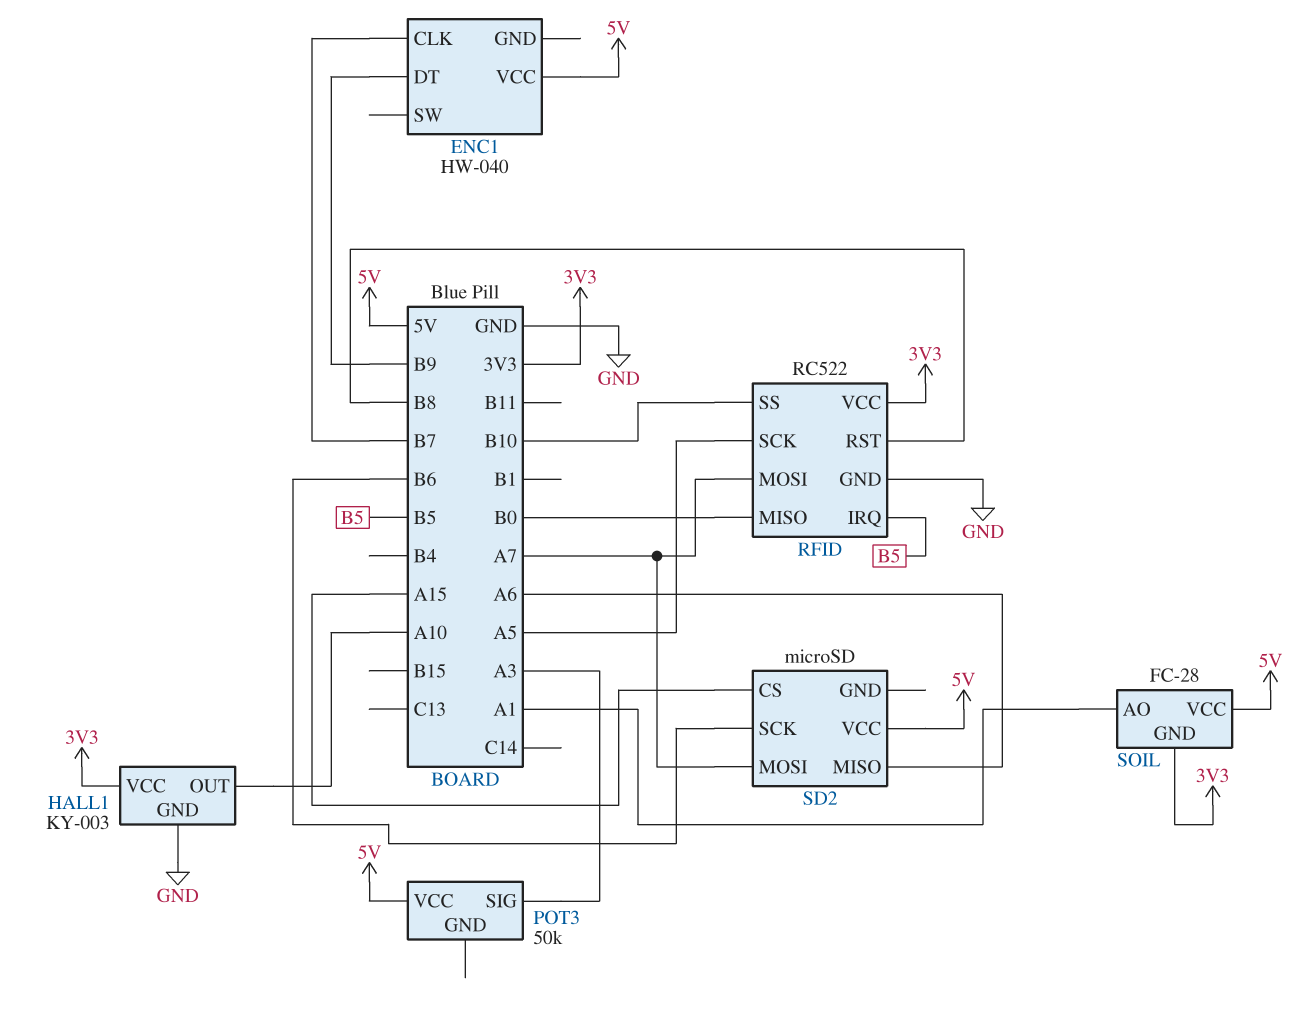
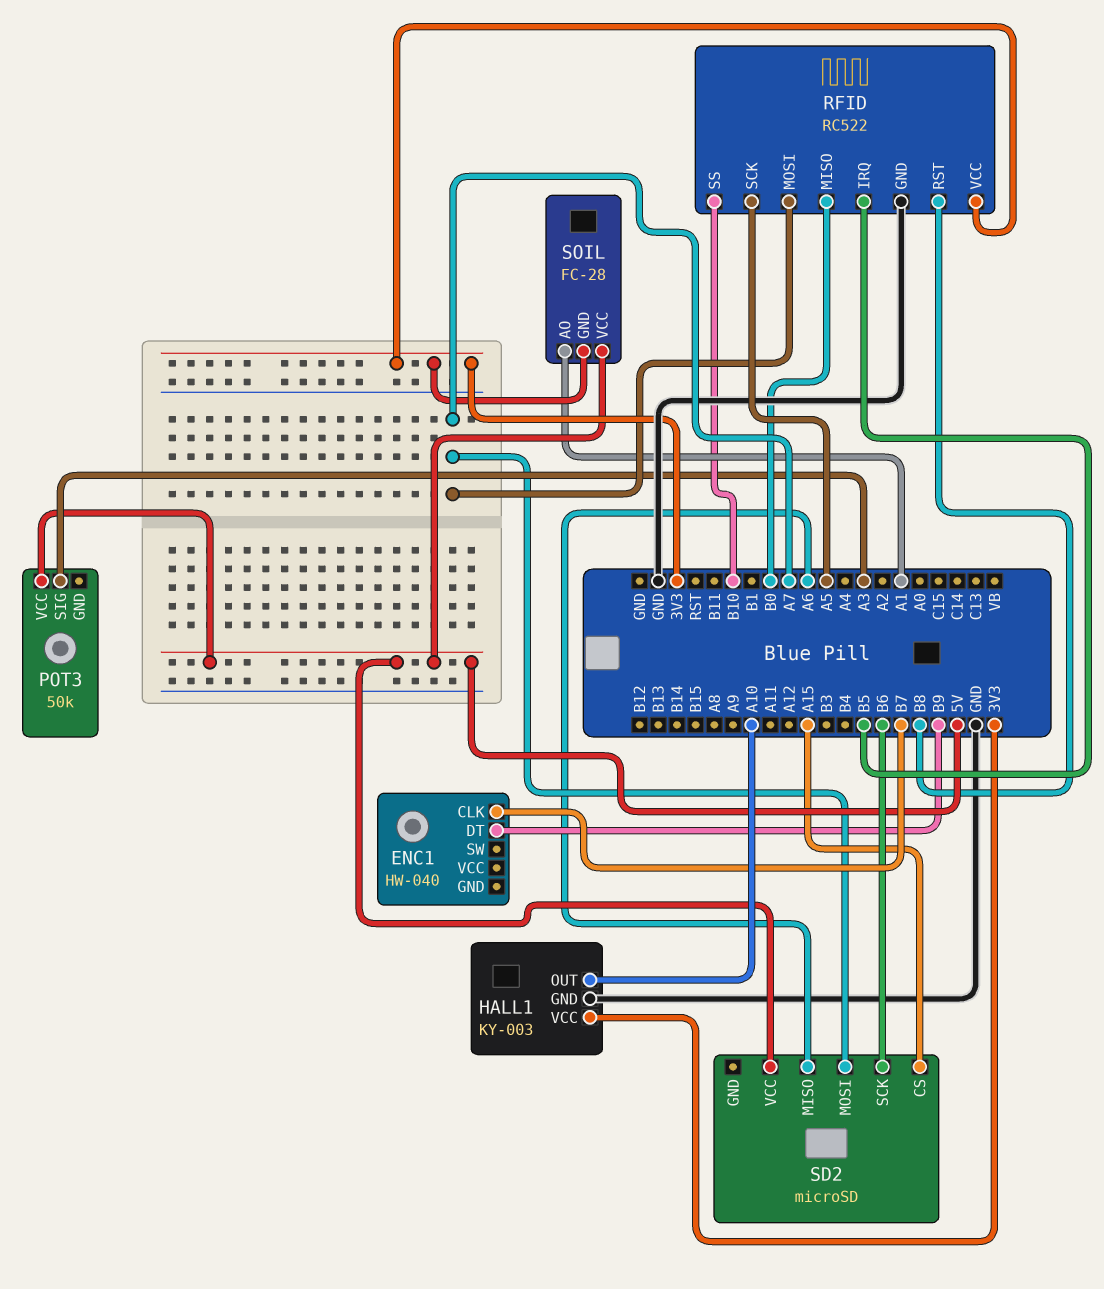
ENC1 pin VCC: 5V -> none

